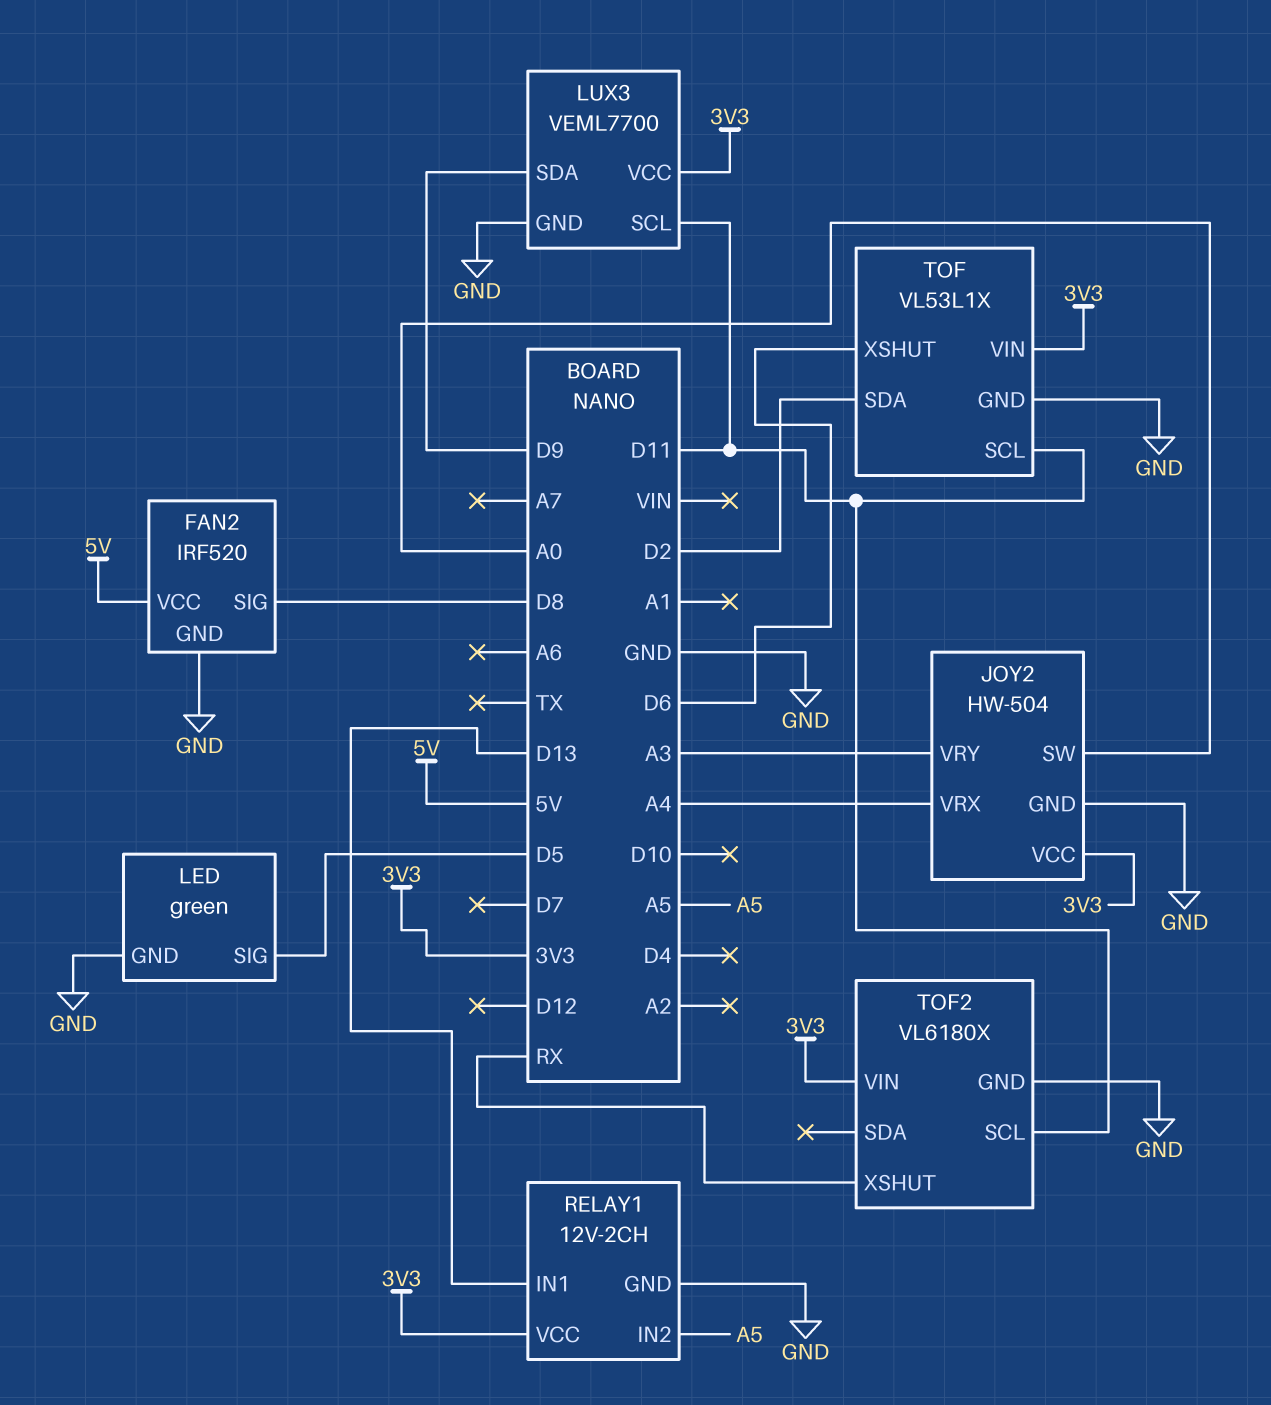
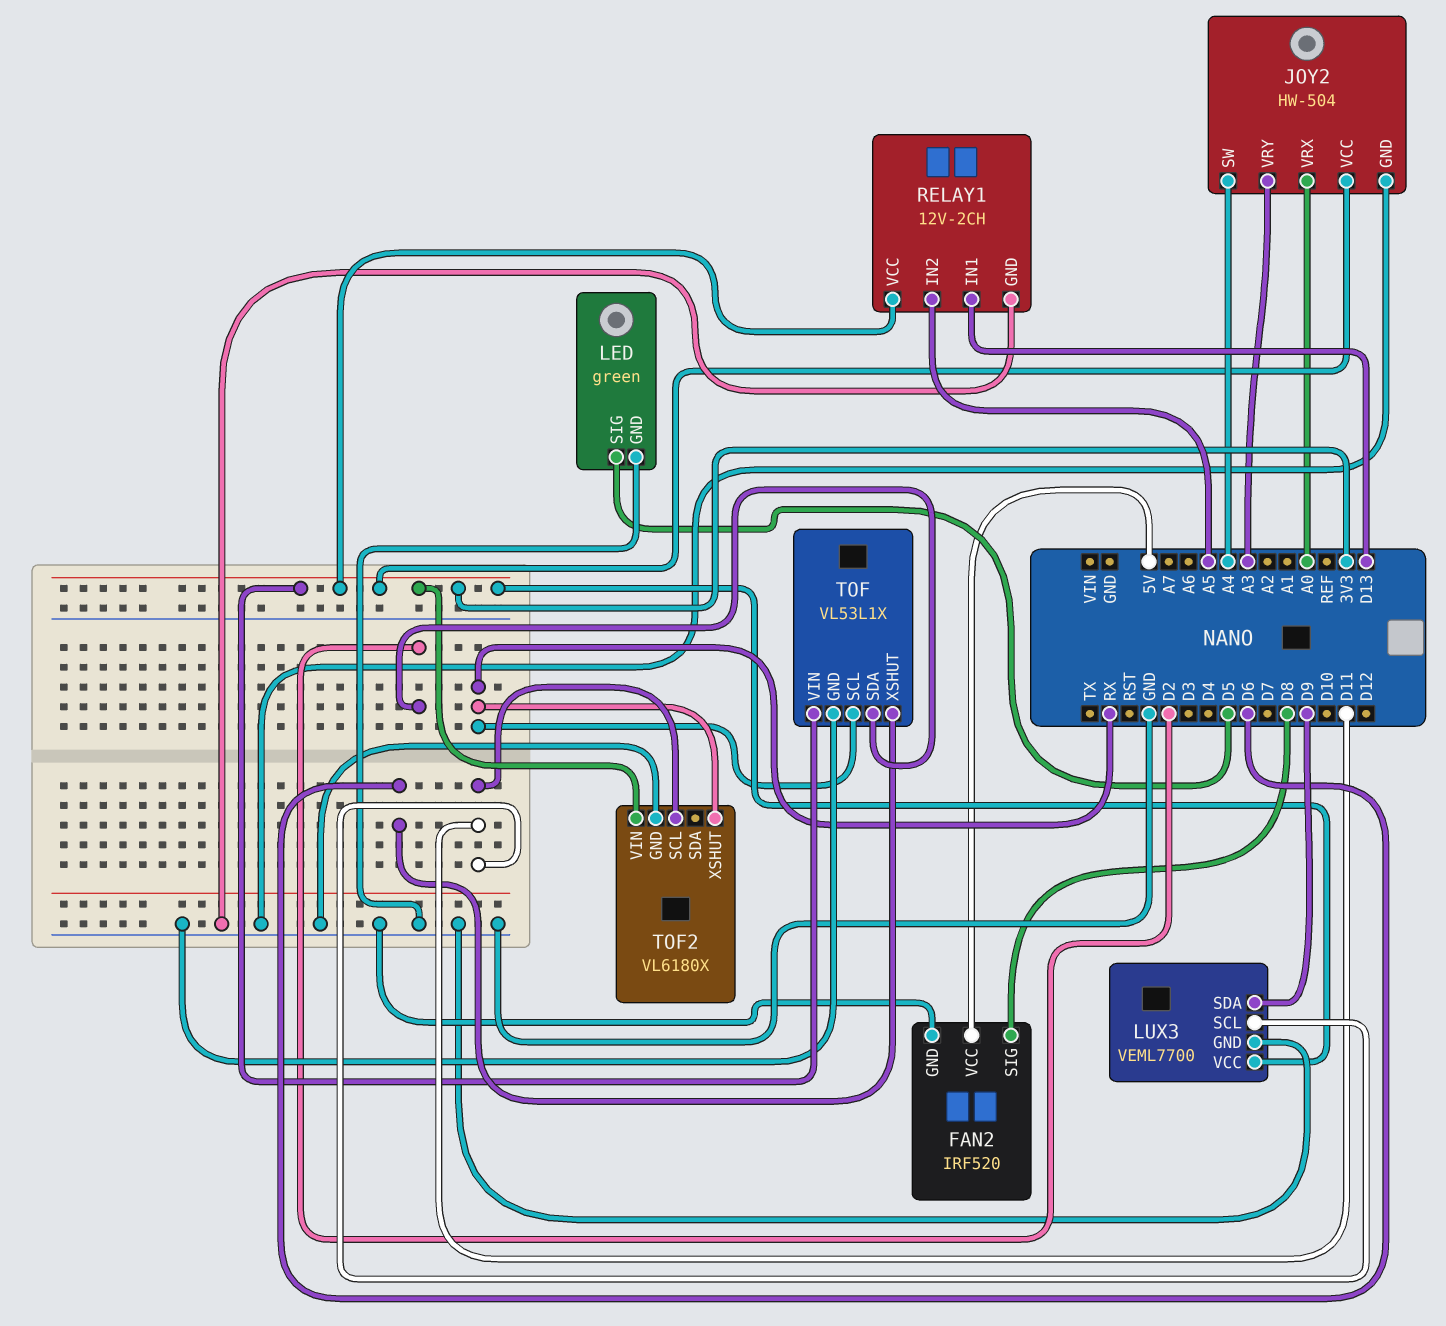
JOY2 pin SW: A0 -> A4
JOY2 pin VRX: A4 -> A0
TOF pin SCL: D11 -> RX

